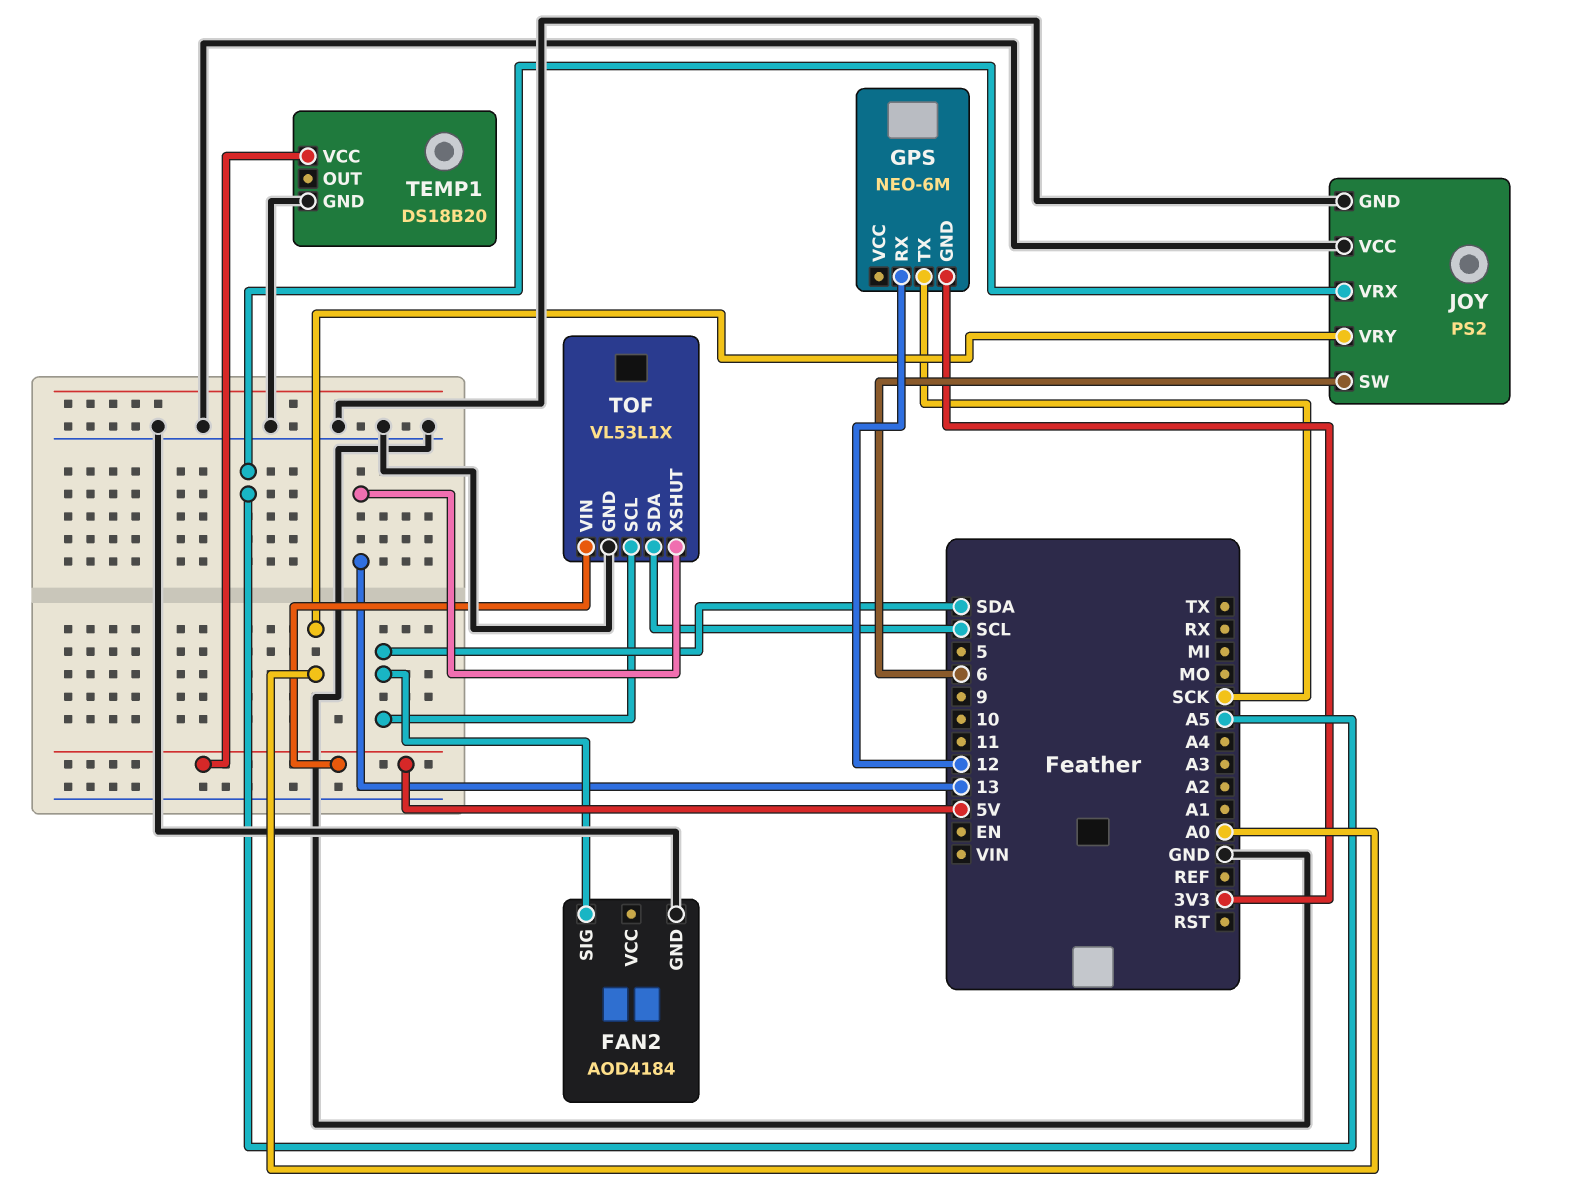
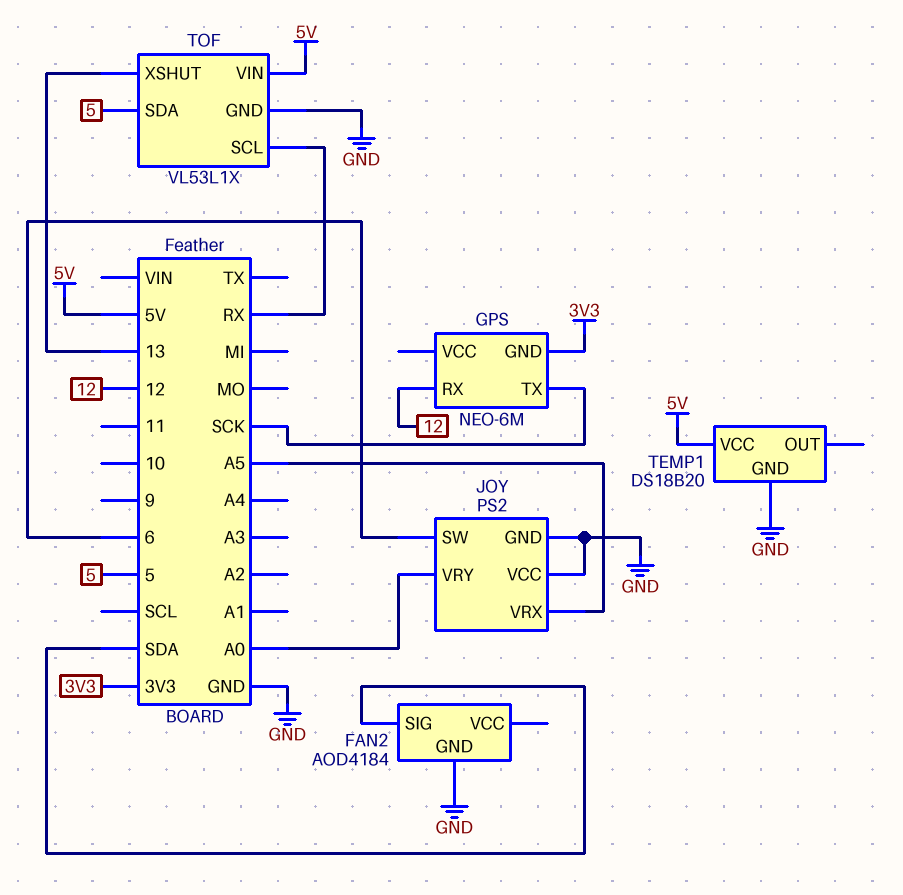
TOF pin SCL: SDA -> RX
TOF pin SDA: SCL -> 5

